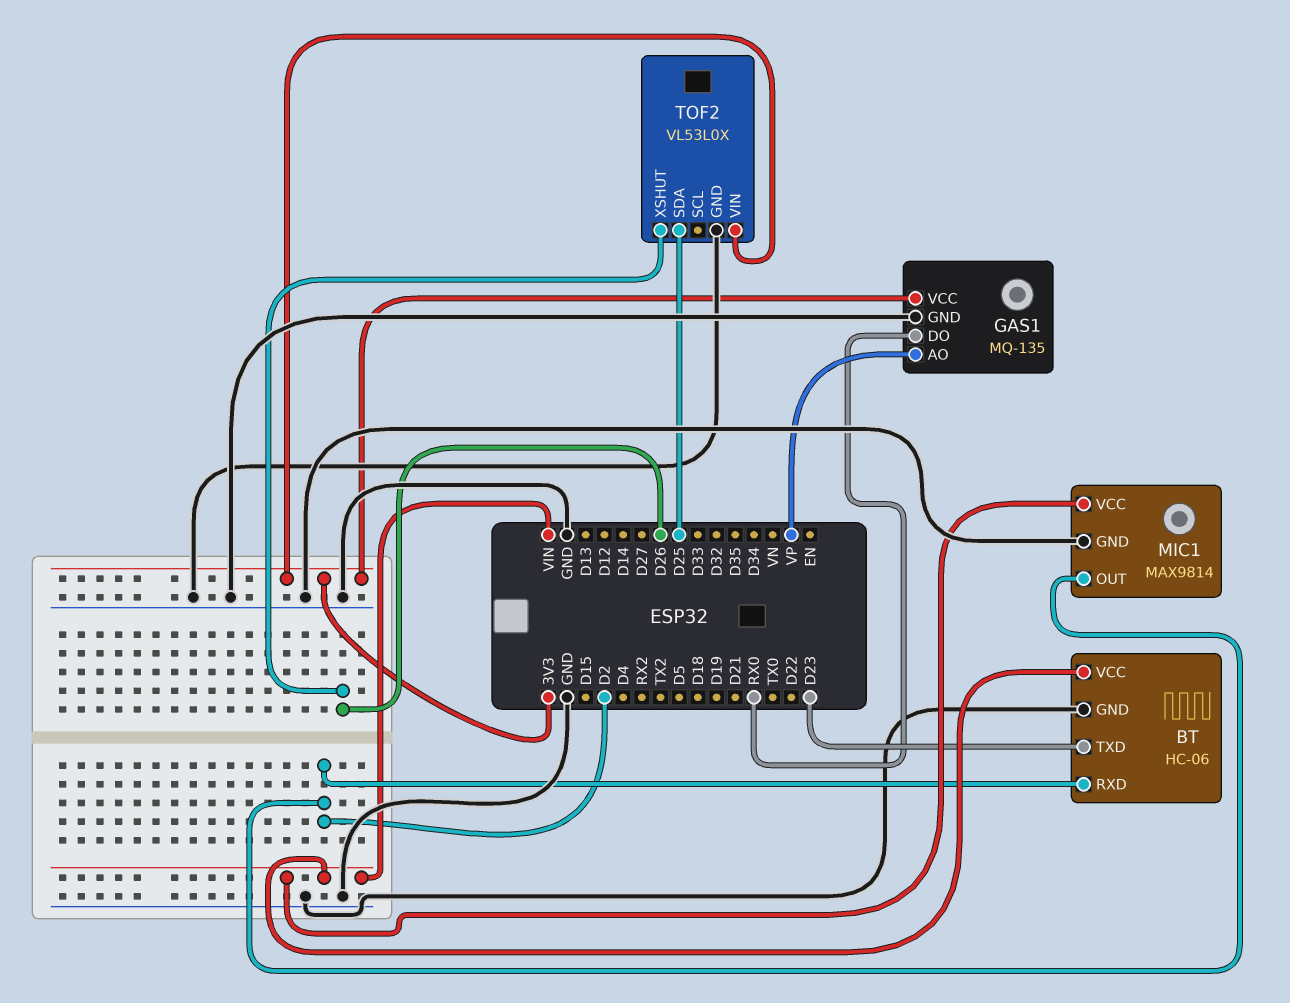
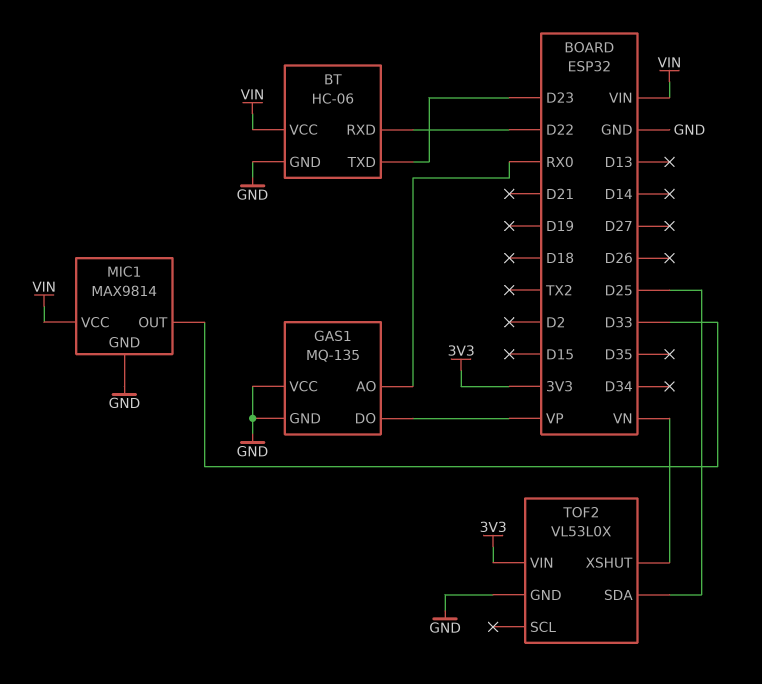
BT pin RXD: D2 -> D22
GAS1 pin AO: VP -> RX0
GAS1 pin DO: RX0 -> VP
GAS1 pin VCC: 3V3 -> GND
MIC1 pin OUT: D2 -> D33
TOF2 pin XSHUT: D26 -> VN

